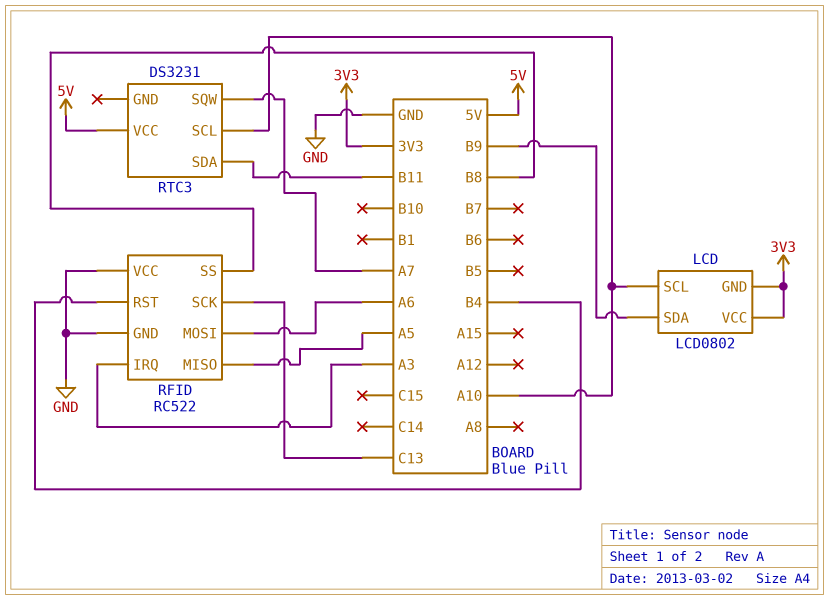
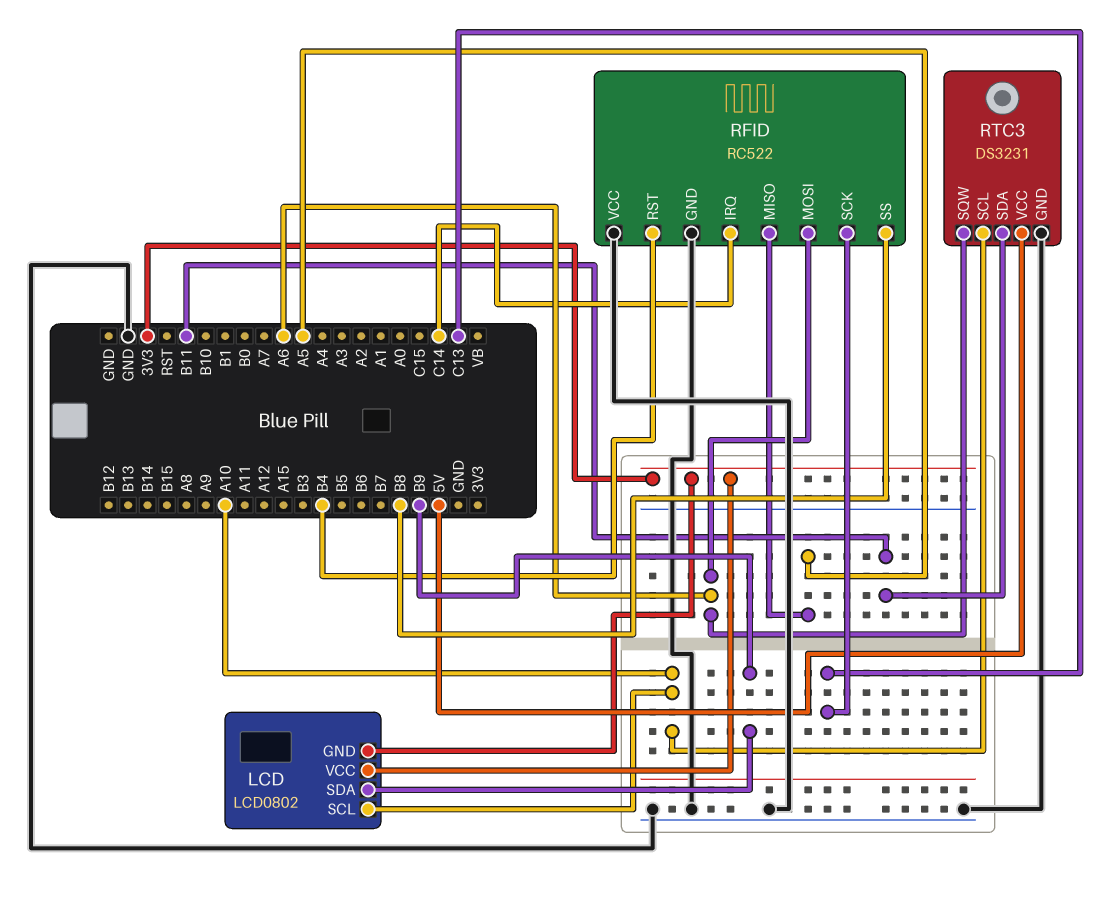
RFID pin IRQ: A3 -> C14
RTC3 pin GND: none -> GND
RTC3 pin SQW: A7 -> A6

